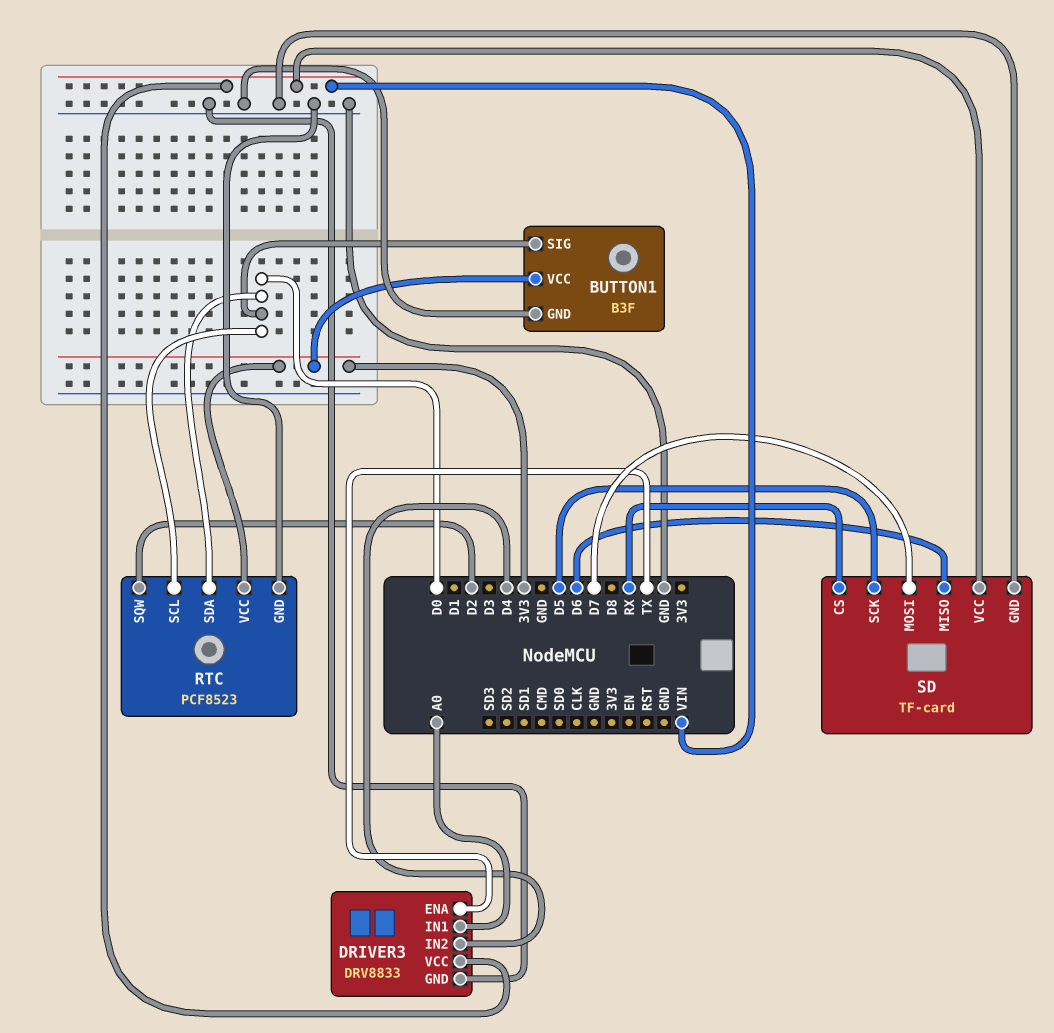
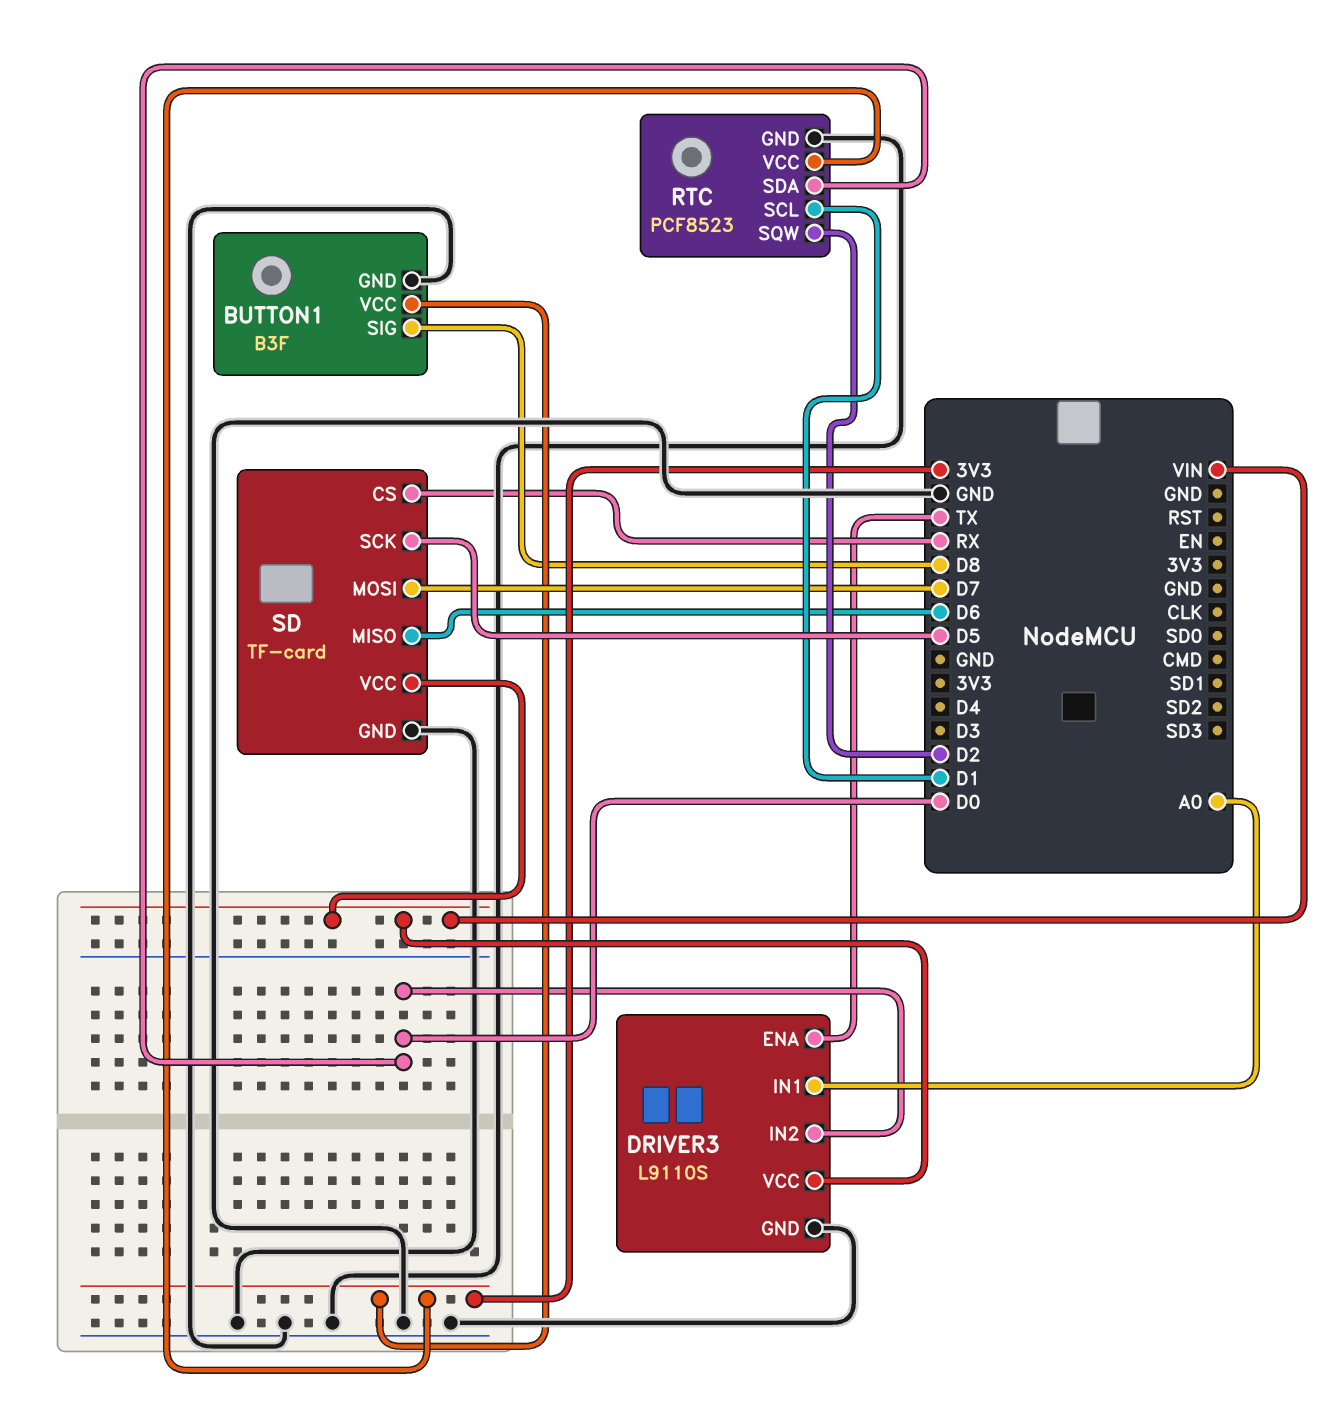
BUTTON1 pin SIG: D0 -> D8
DRIVER3: DRV8833 -> L9110S
DRIVER3 pin IN2: D4 -> D0
RTC pin SCL: D0 -> D1

